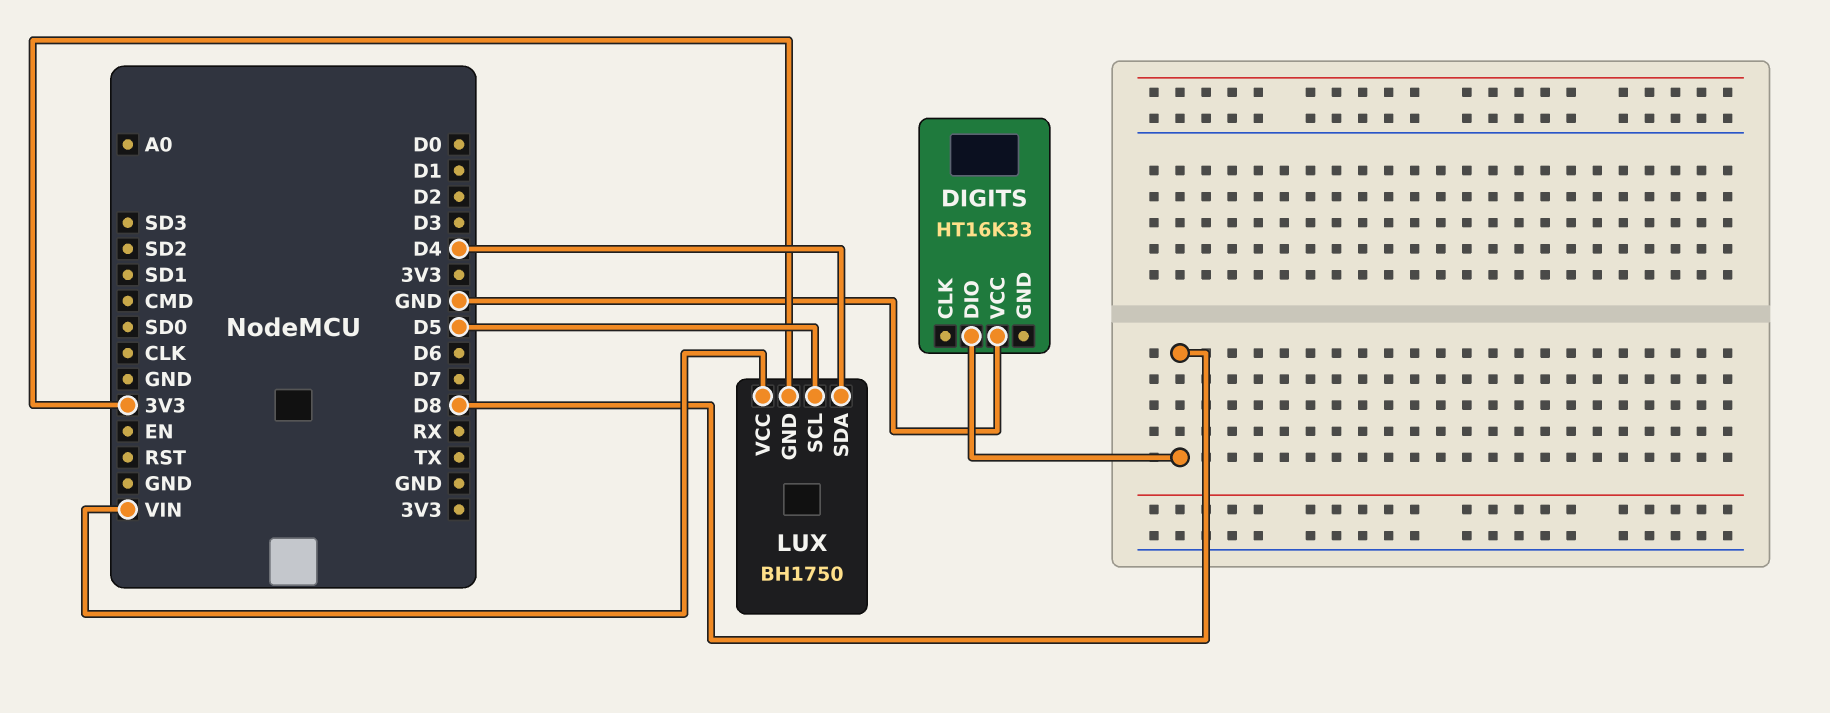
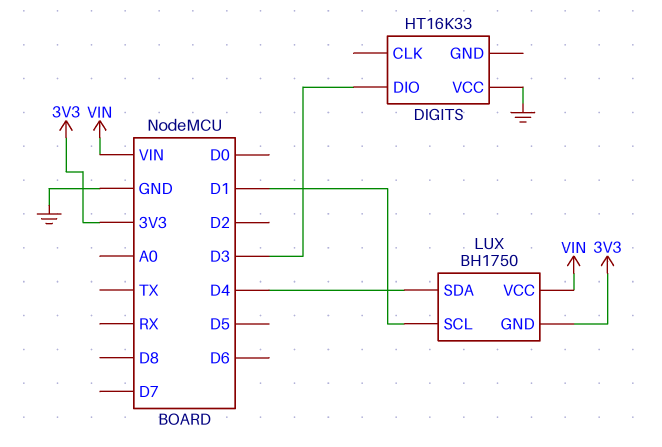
DIGITS pin DIO: D8 -> D3
LUX pin SCL: D5 -> D1

